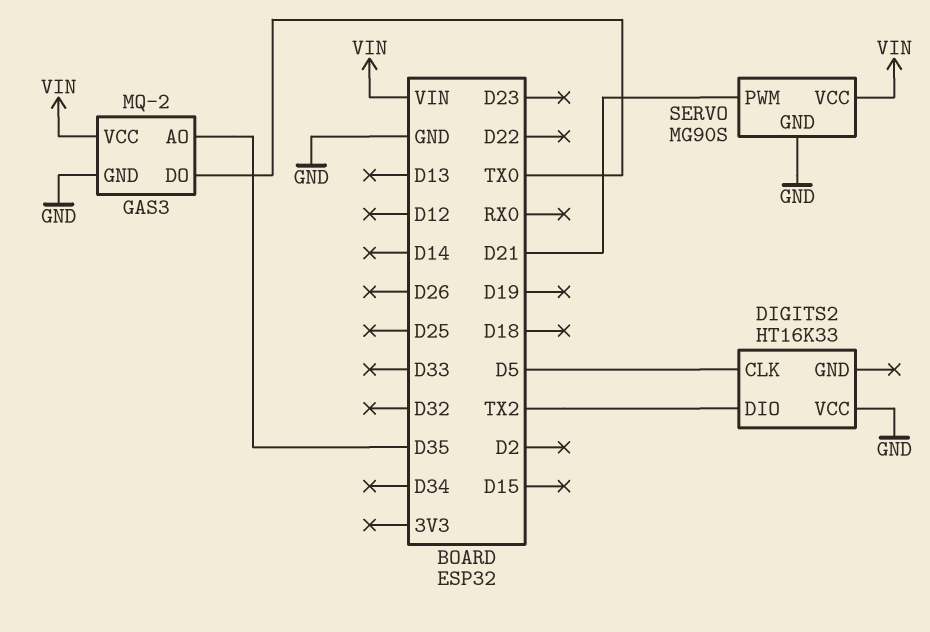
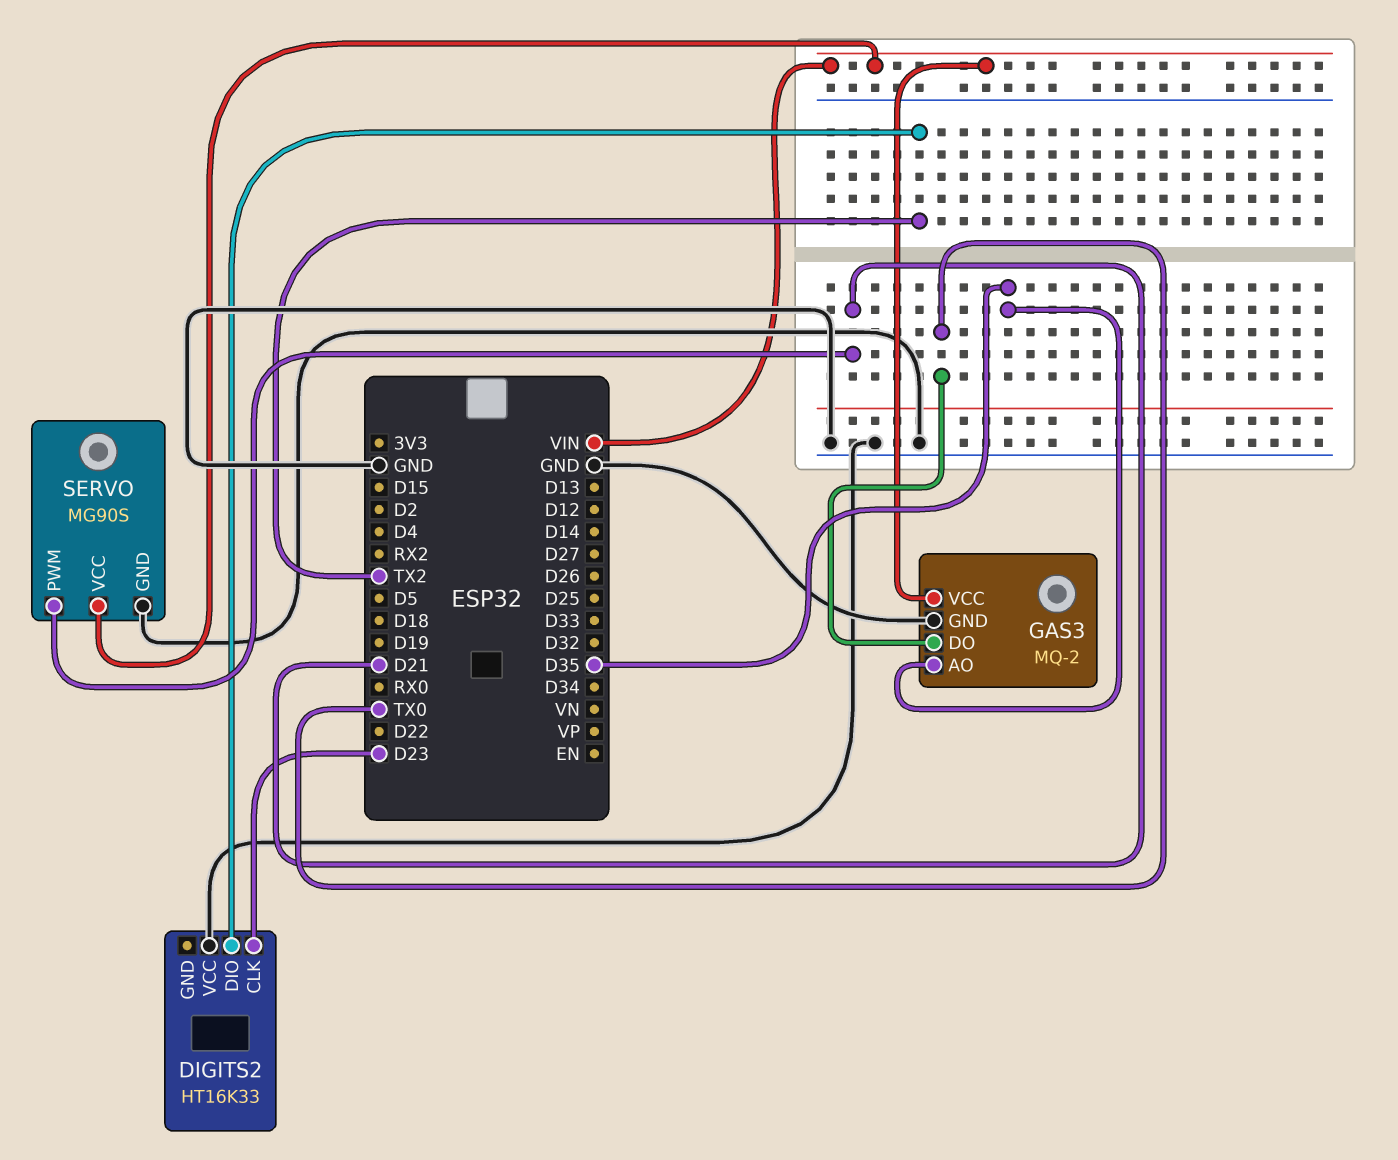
DIGITS2 pin CLK: D5 -> D23

